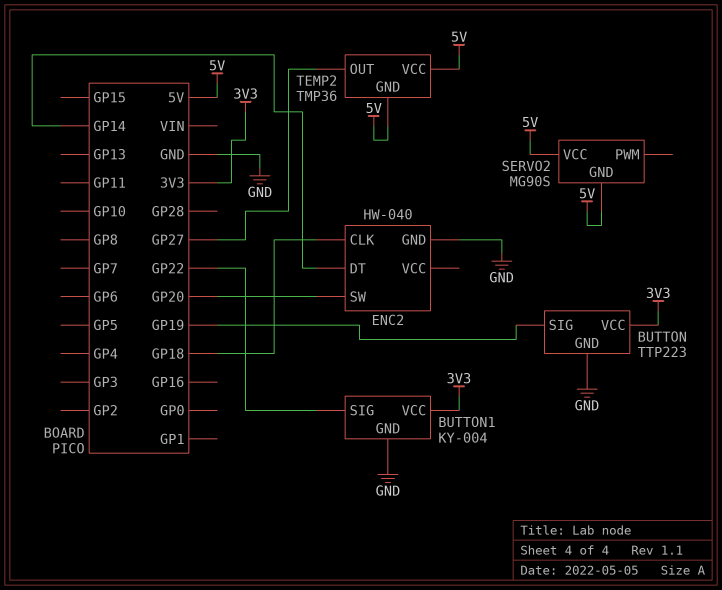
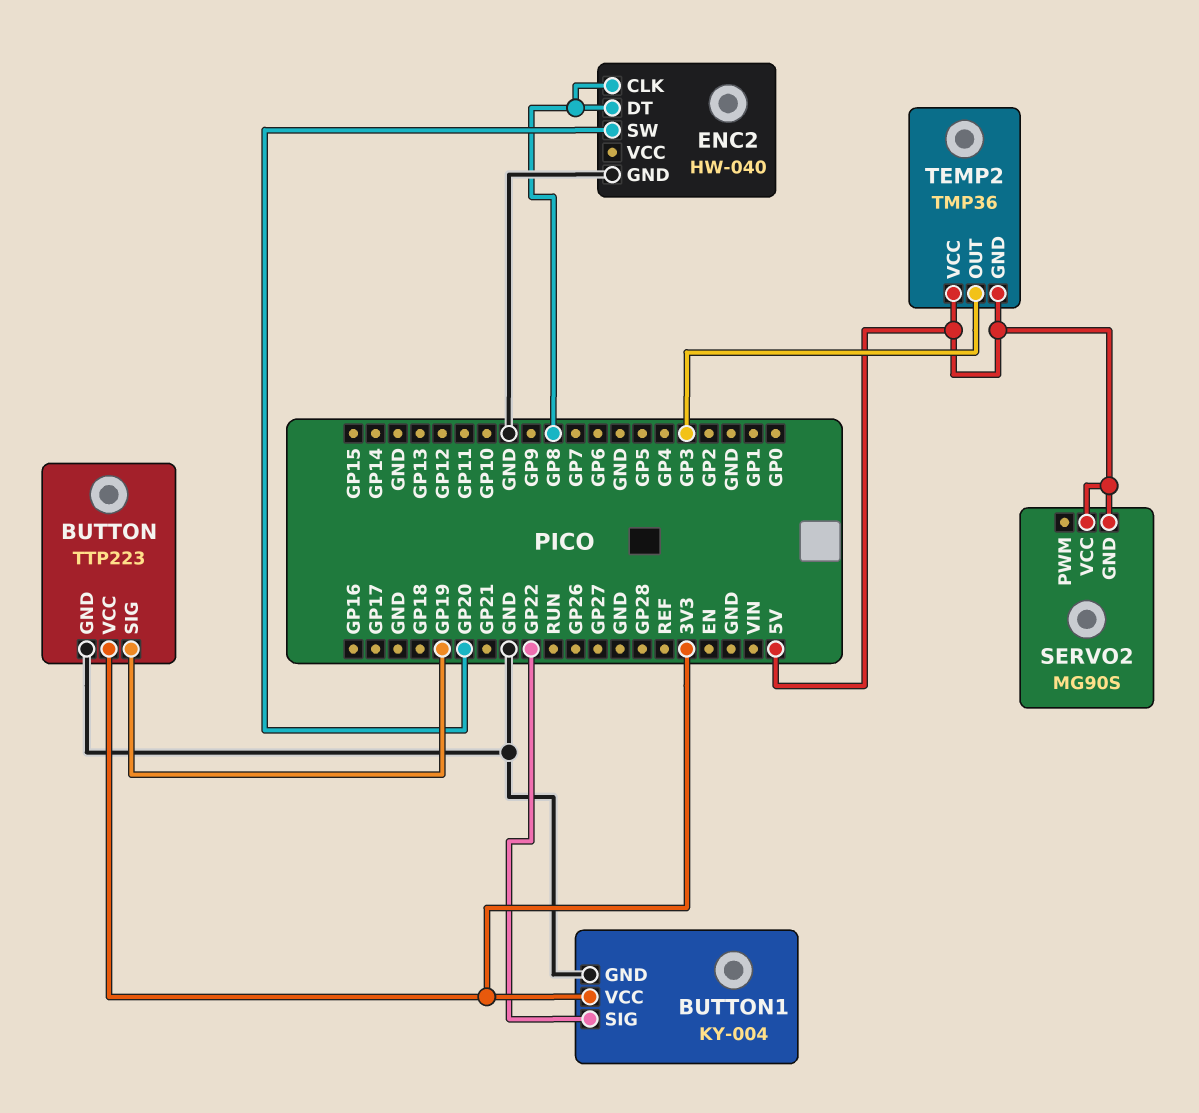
ENC2 pin CLK: GP18 -> GP8
ENC2 pin DT: GP14 -> GP8
TEMP2 pin OUT: GP27 -> GP3

